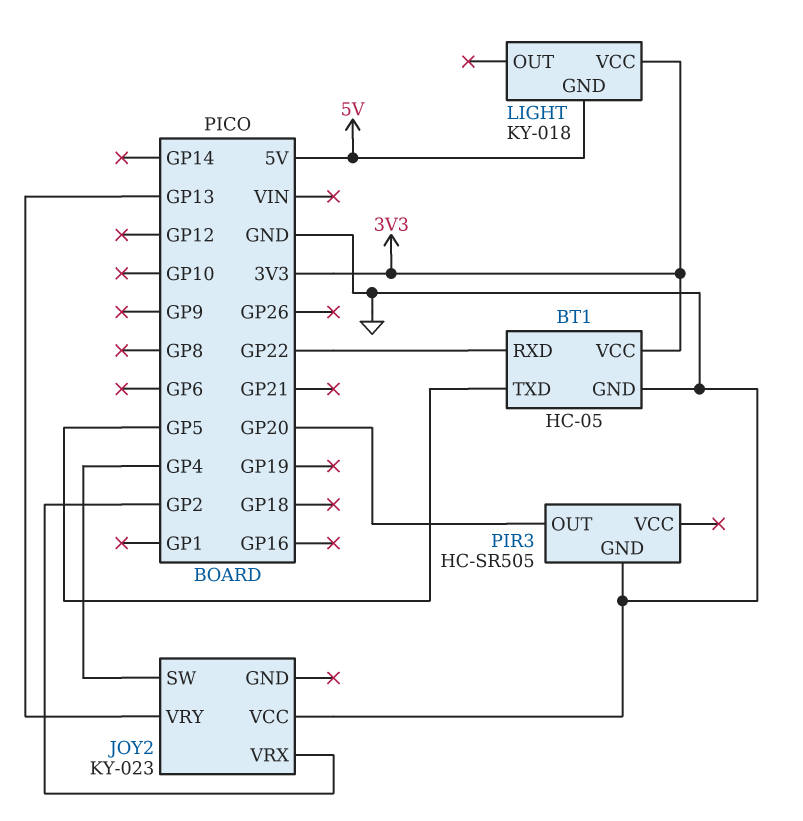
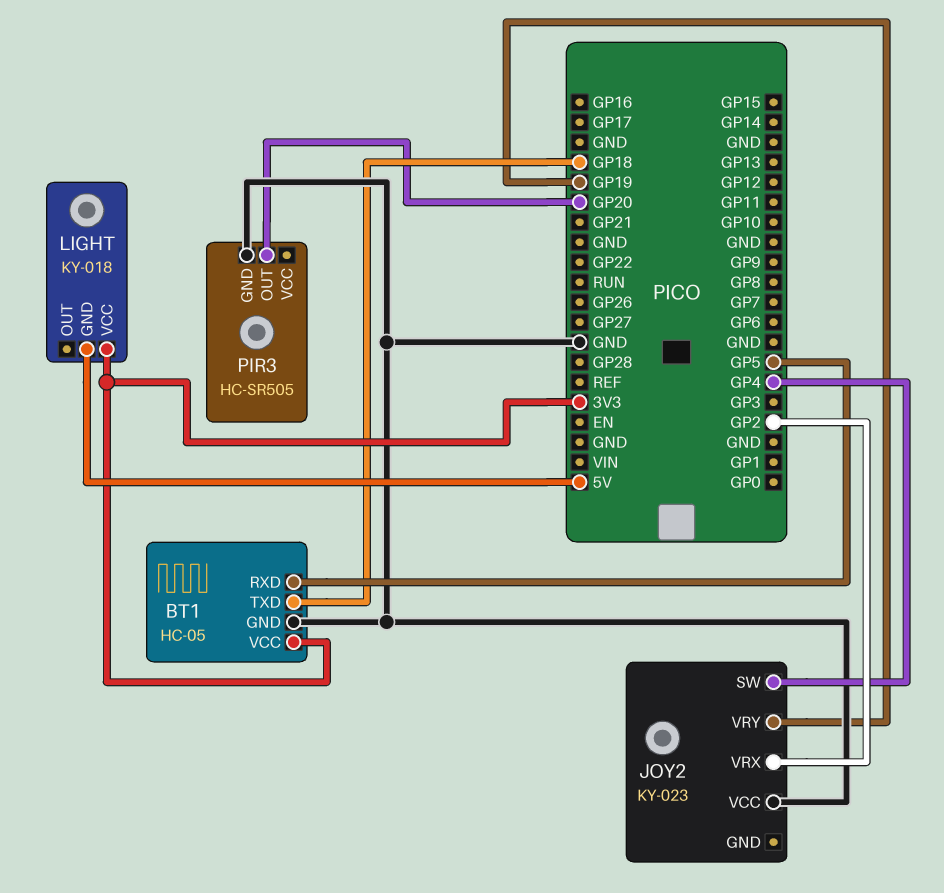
BT1 pin RXD: GP22 -> GP5
BT1 pin TXD: GP5 -> GP18
JOY2 pin VRY: GP13 -> GP19

